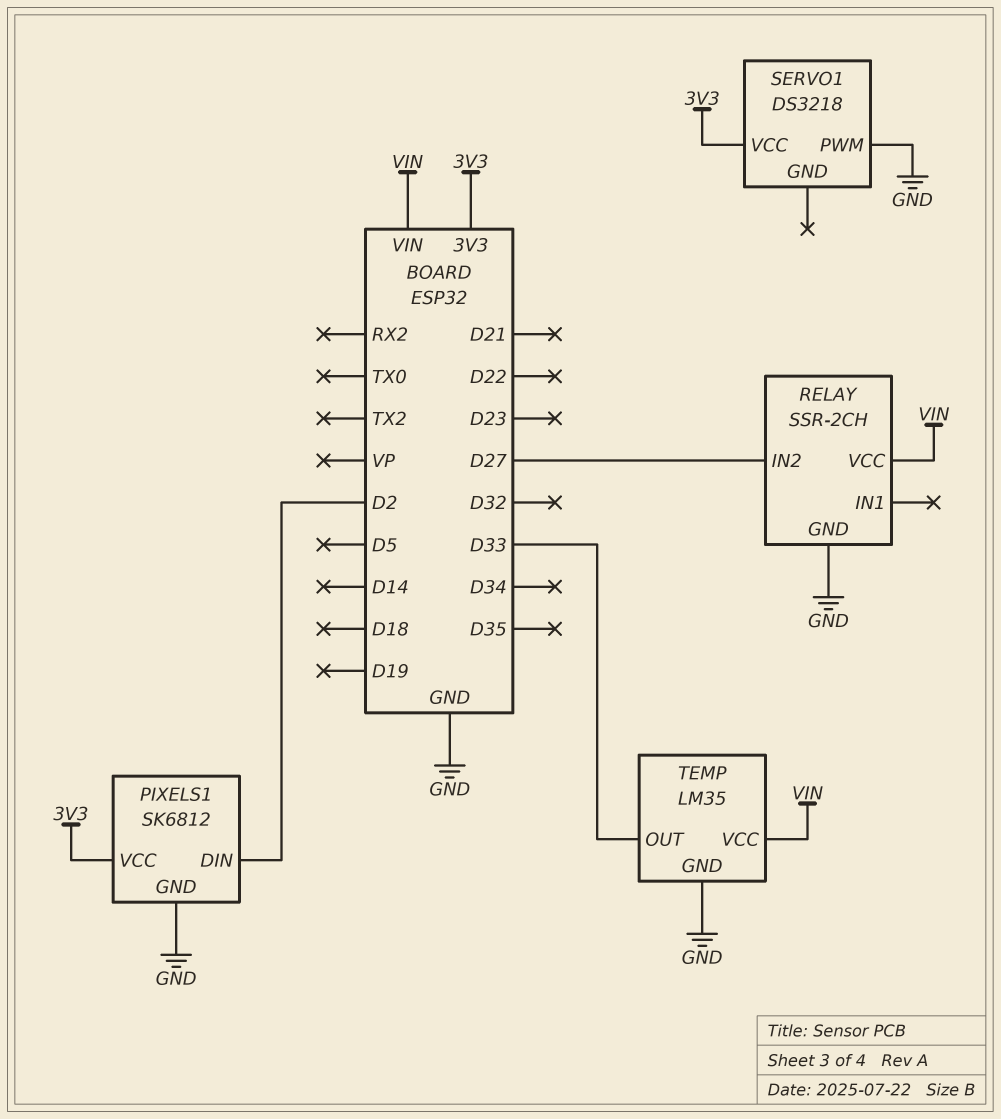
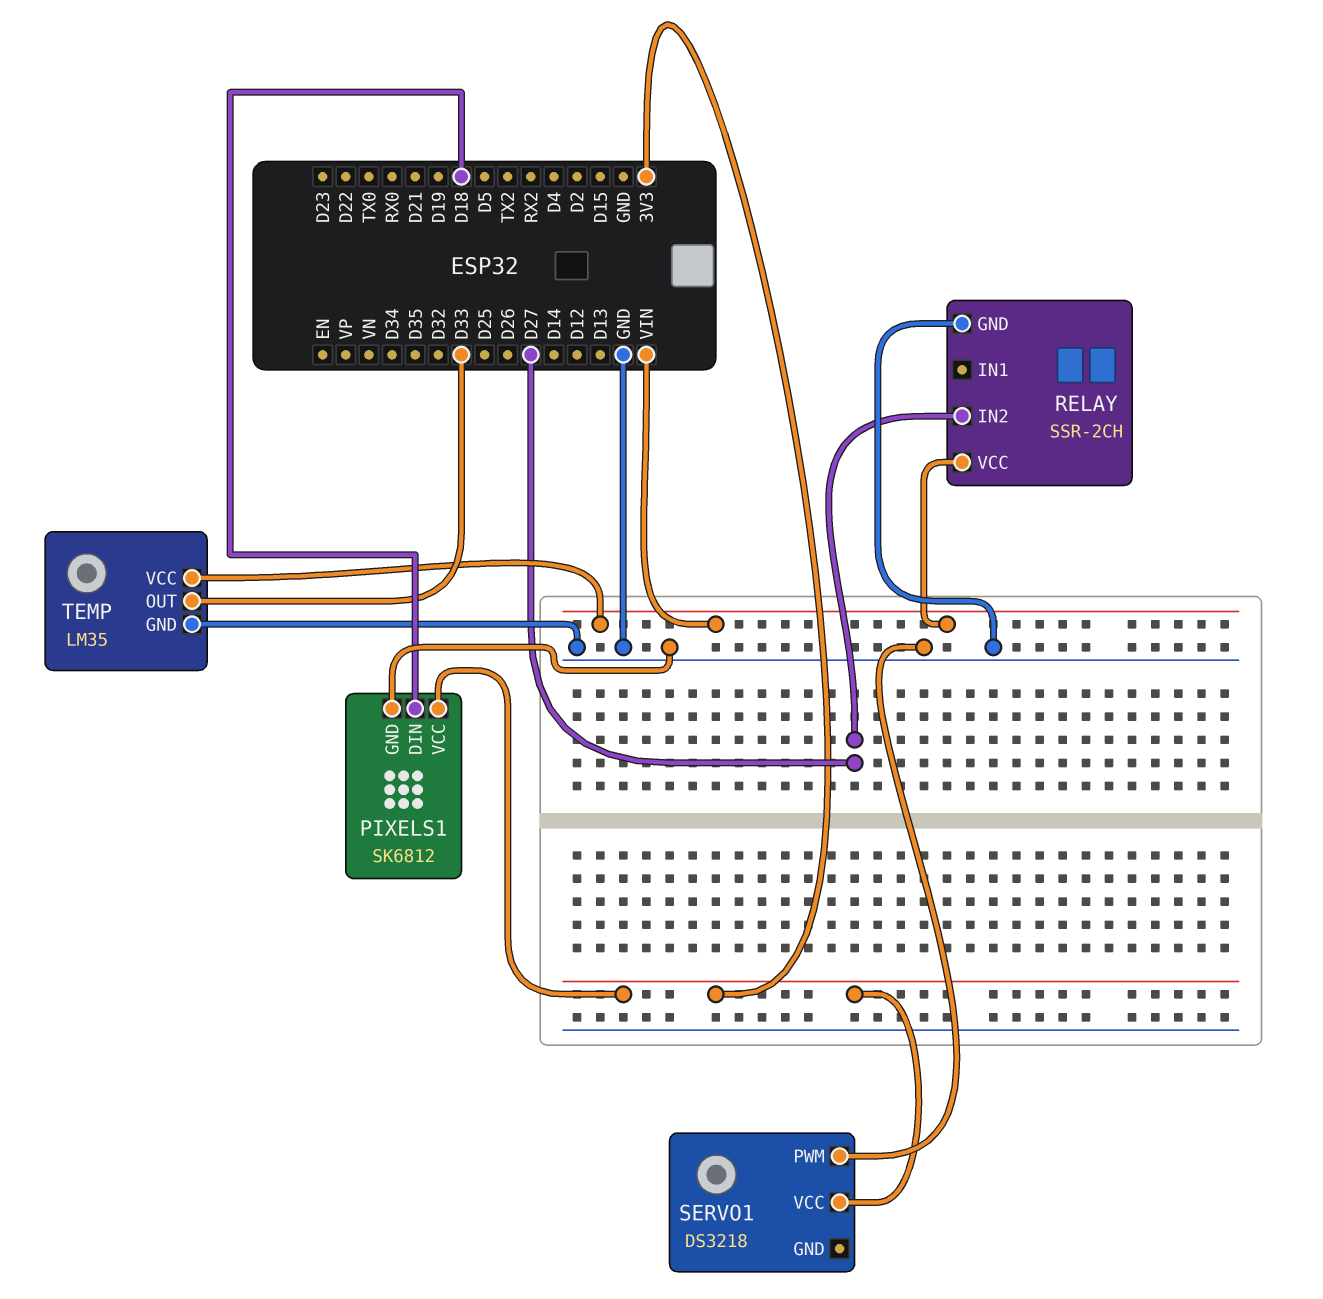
PIXELS1 pin DIN: D2 -> D18

